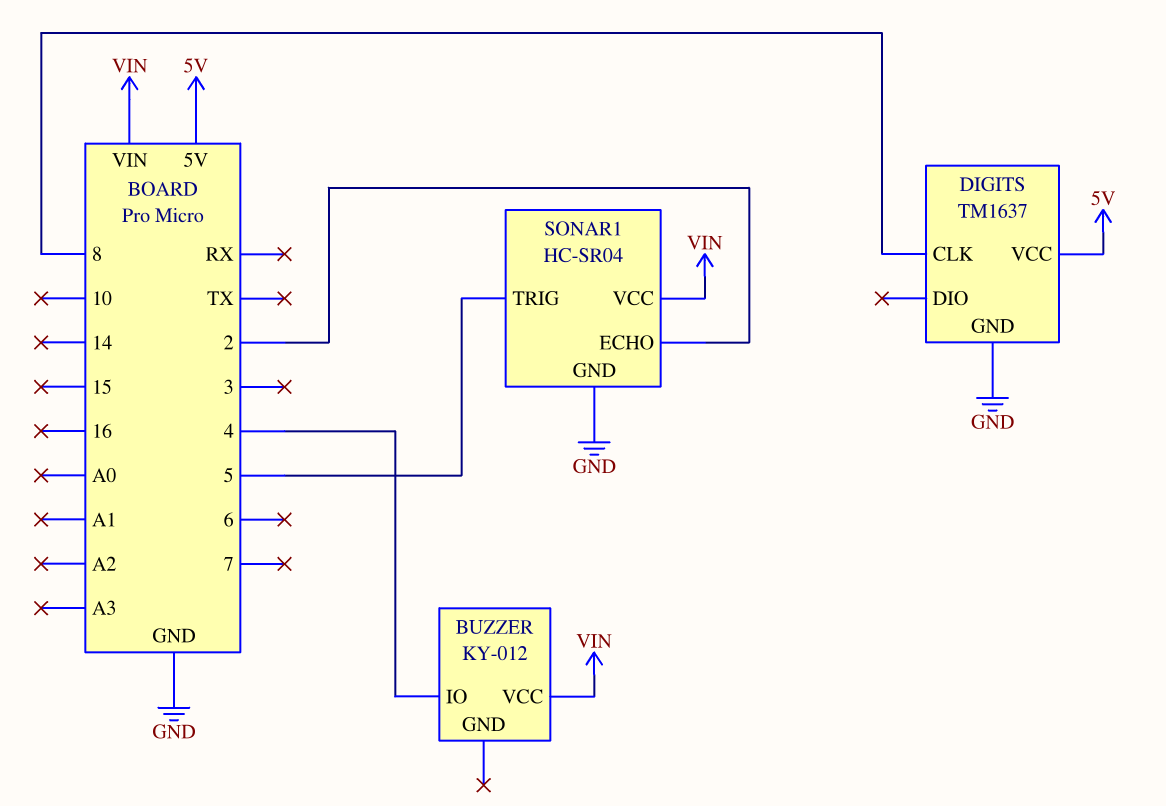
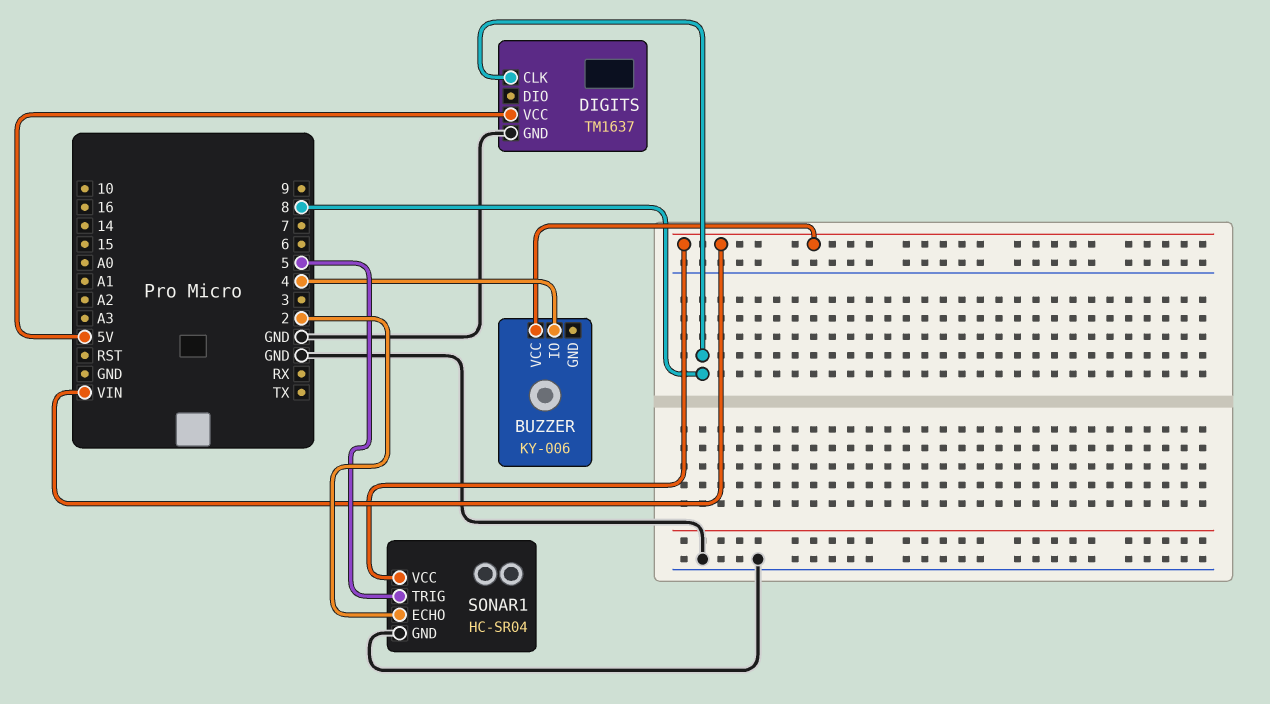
BUZZER: KY-012 -> KY-006

